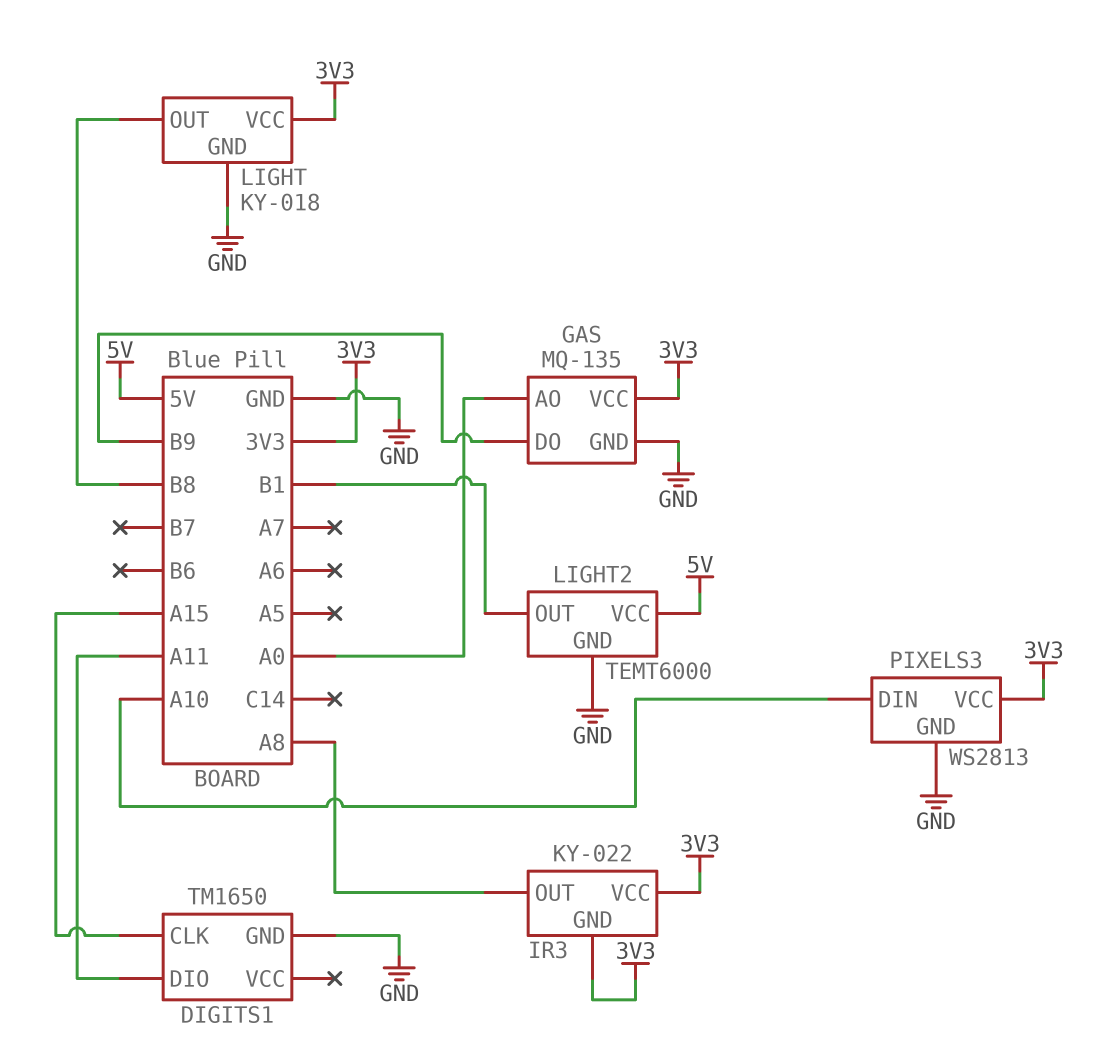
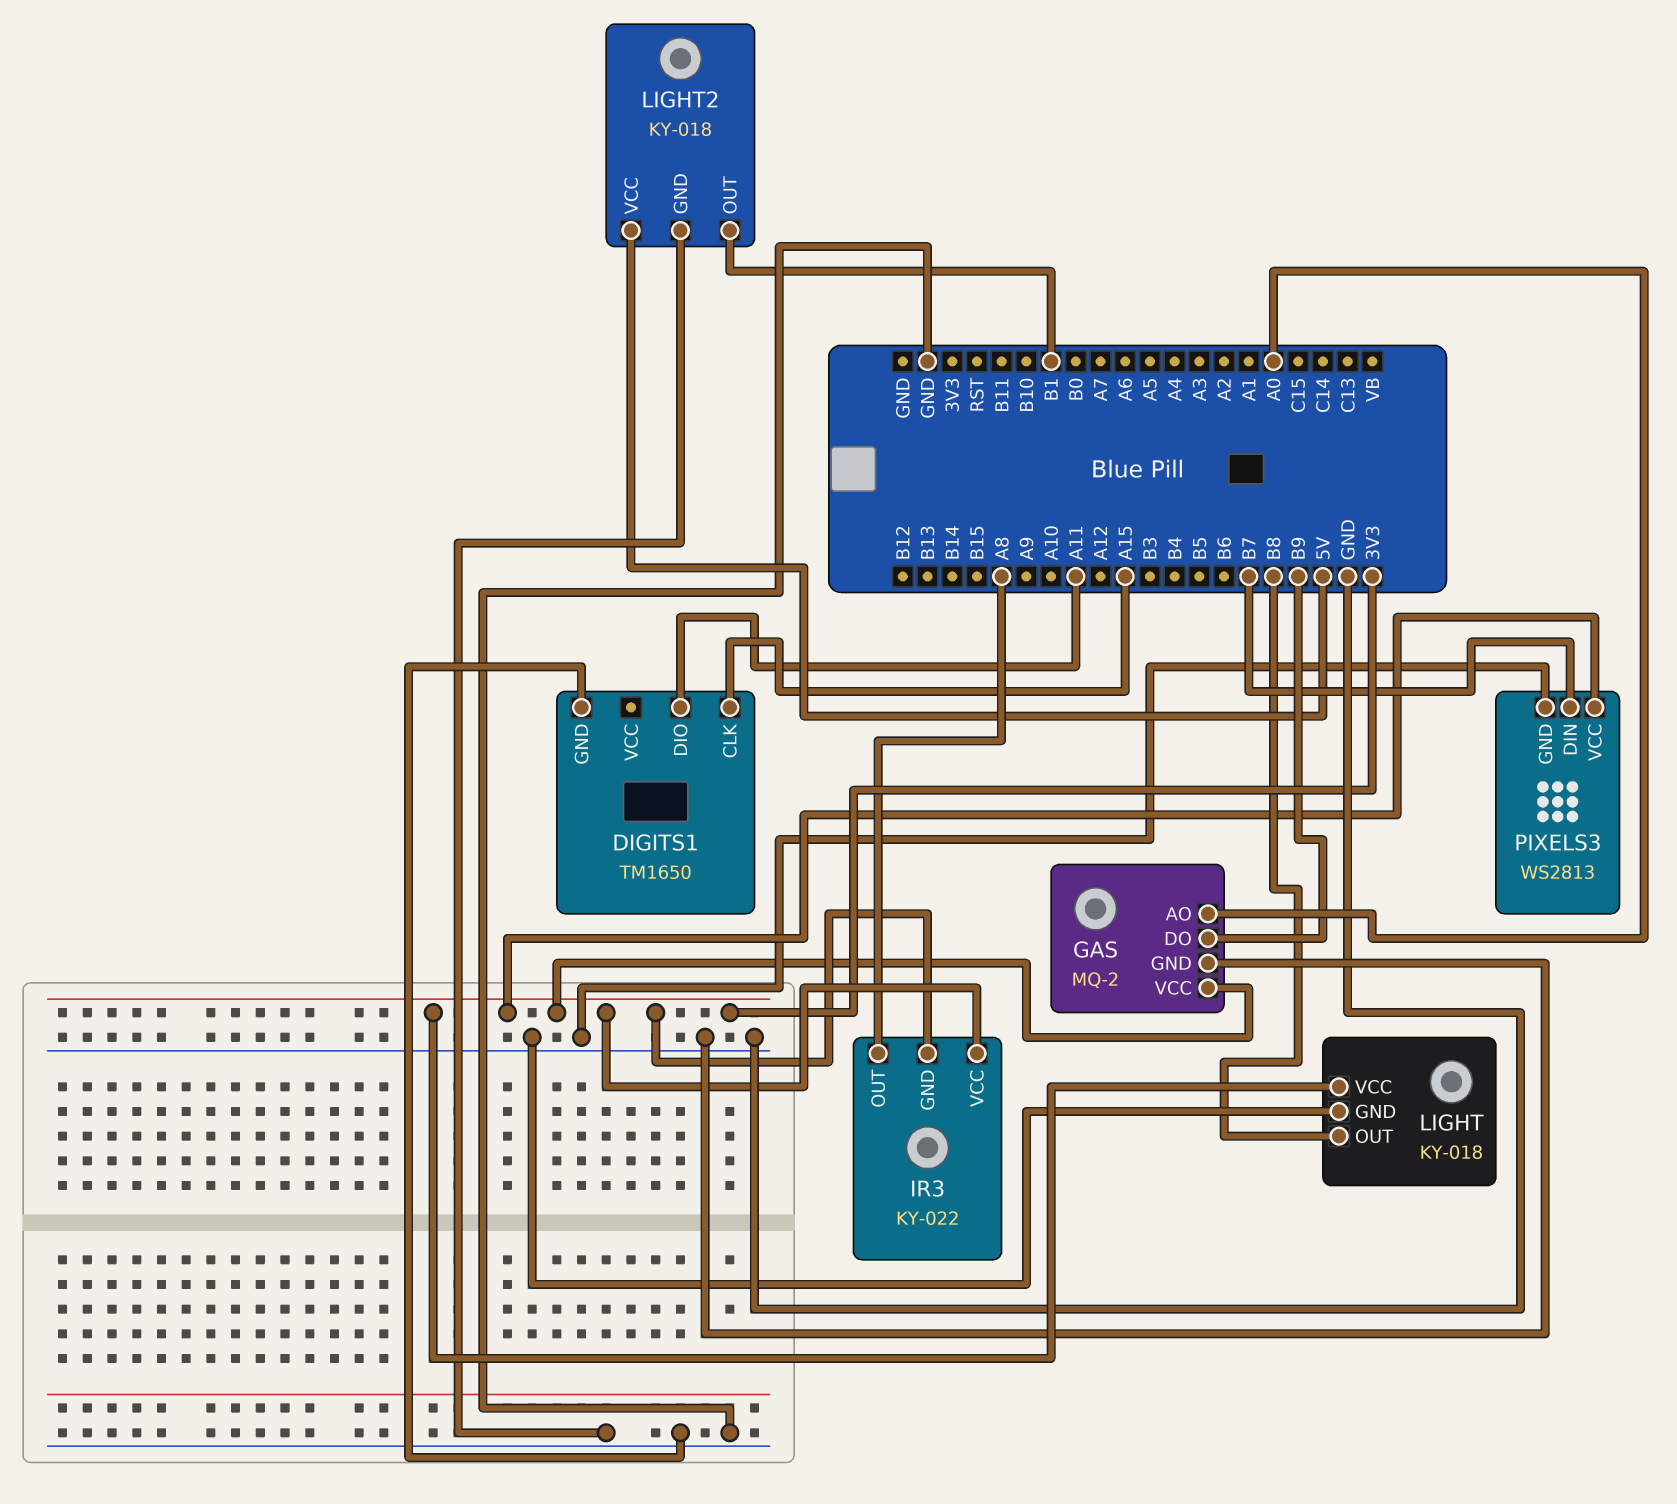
GAS: MQ-135 -> MQ-2
LIGHT2: TEMT6000 -> KY-018
PIXELS3 pin DIN: A10 -> B7

